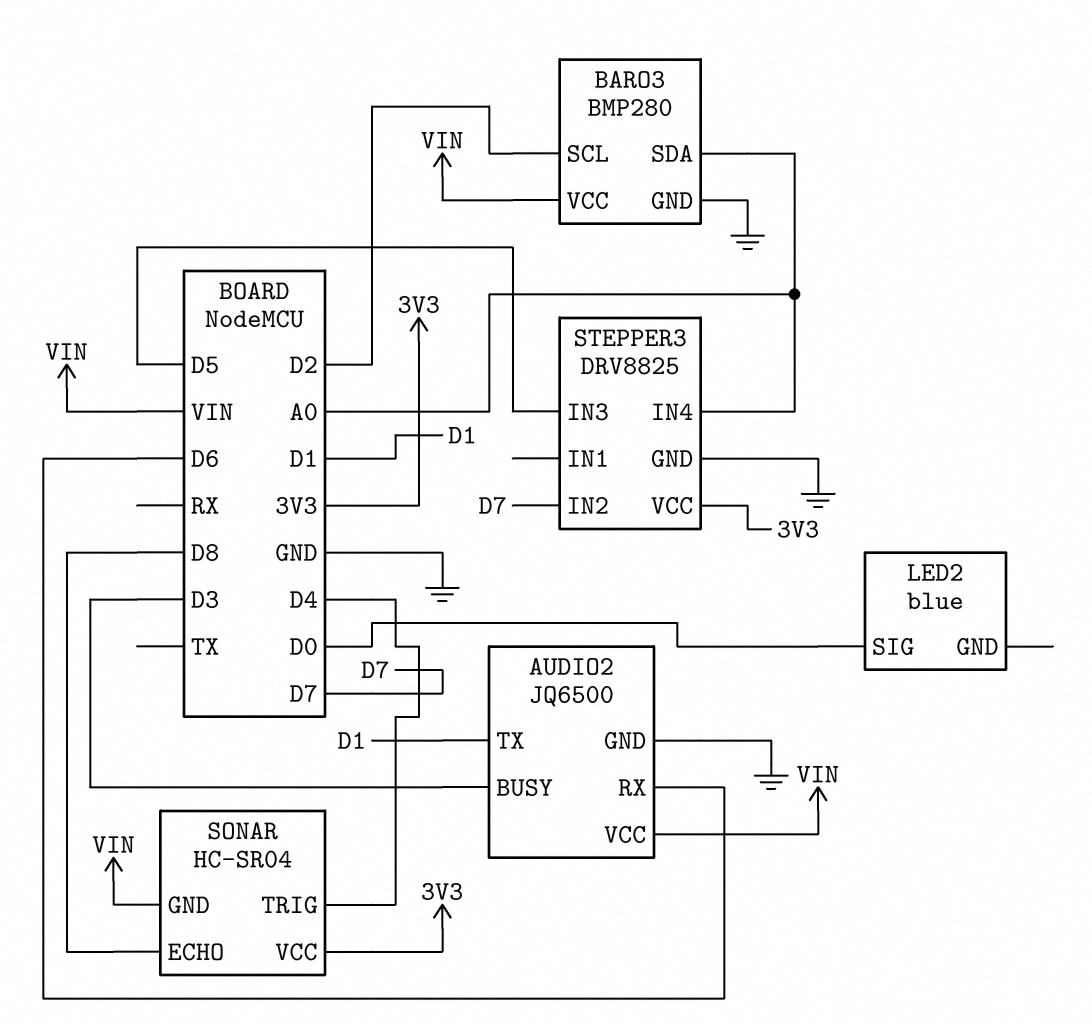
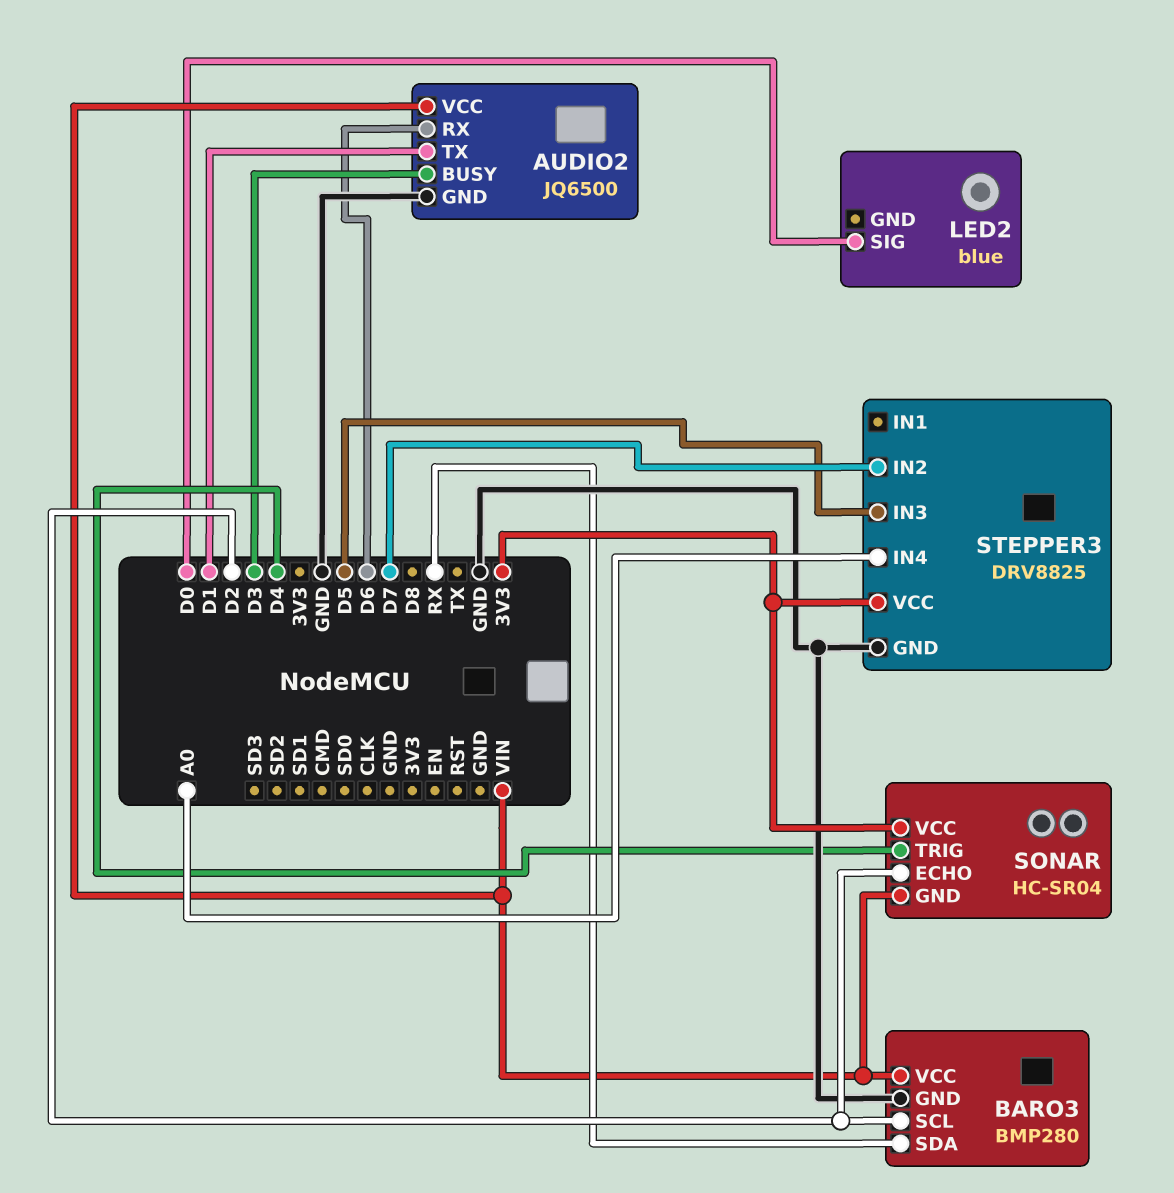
BARO3 pin SDA: A0 -> RX
SONAR pin ECHO: D8 -> D2

